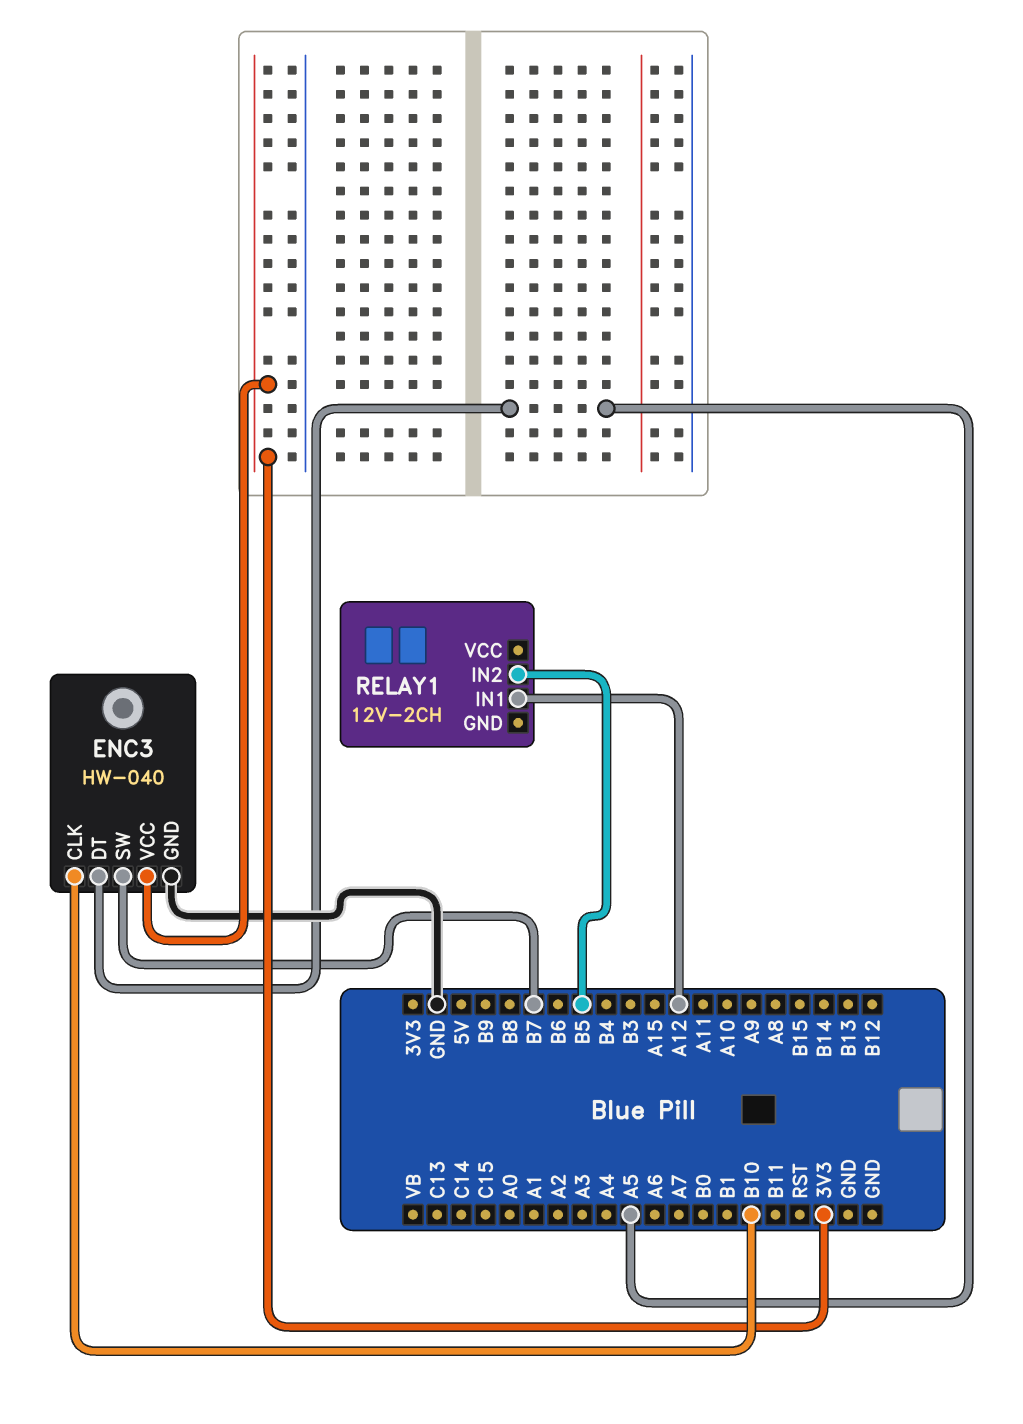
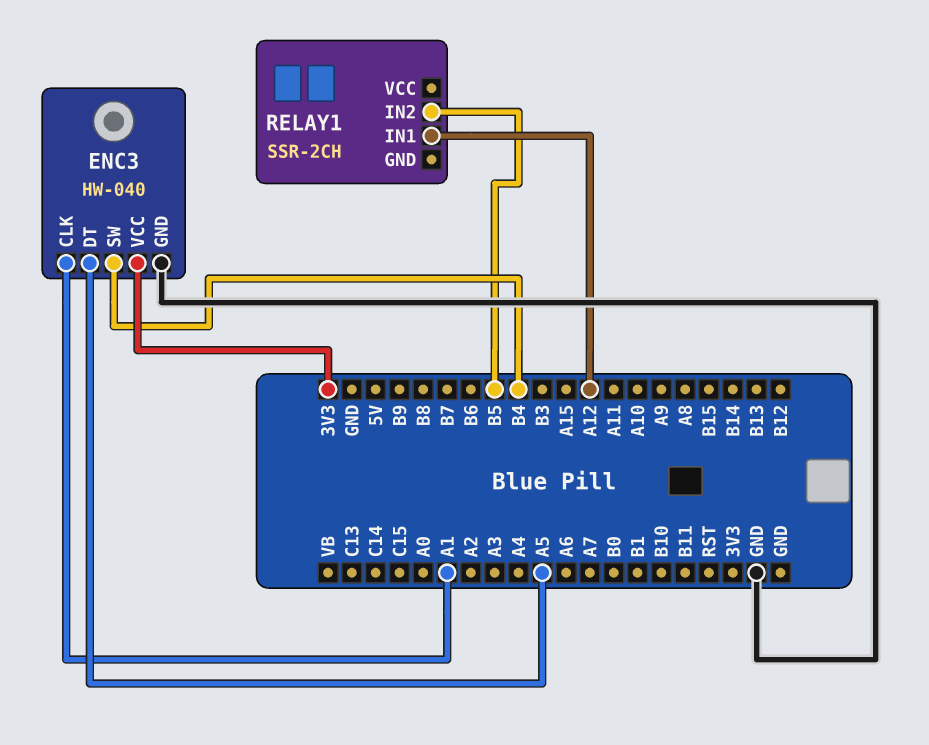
ENC3 pin CLK: B10 -> A1
ENC3 pin SW: B7 -> B4
RELAY1: 12V-2CH -> SSR-2CH

